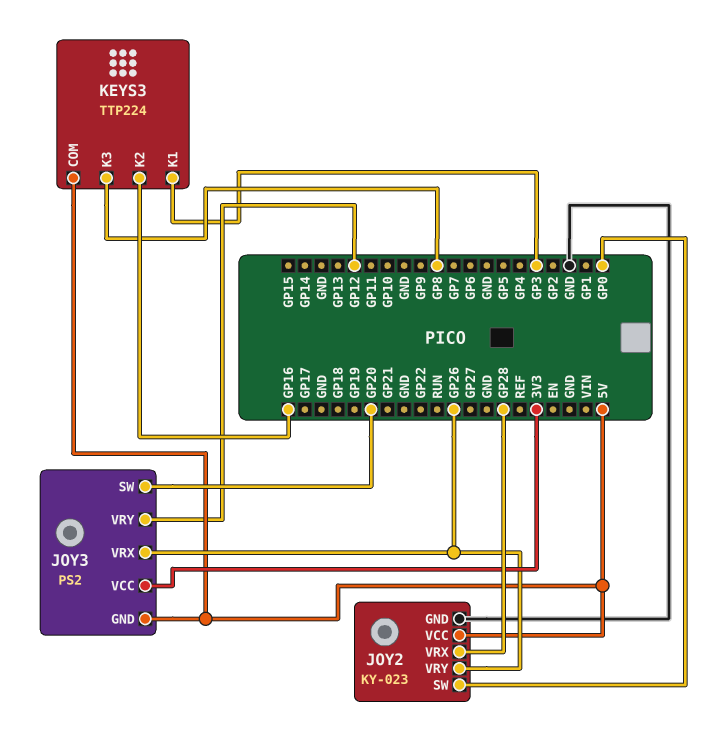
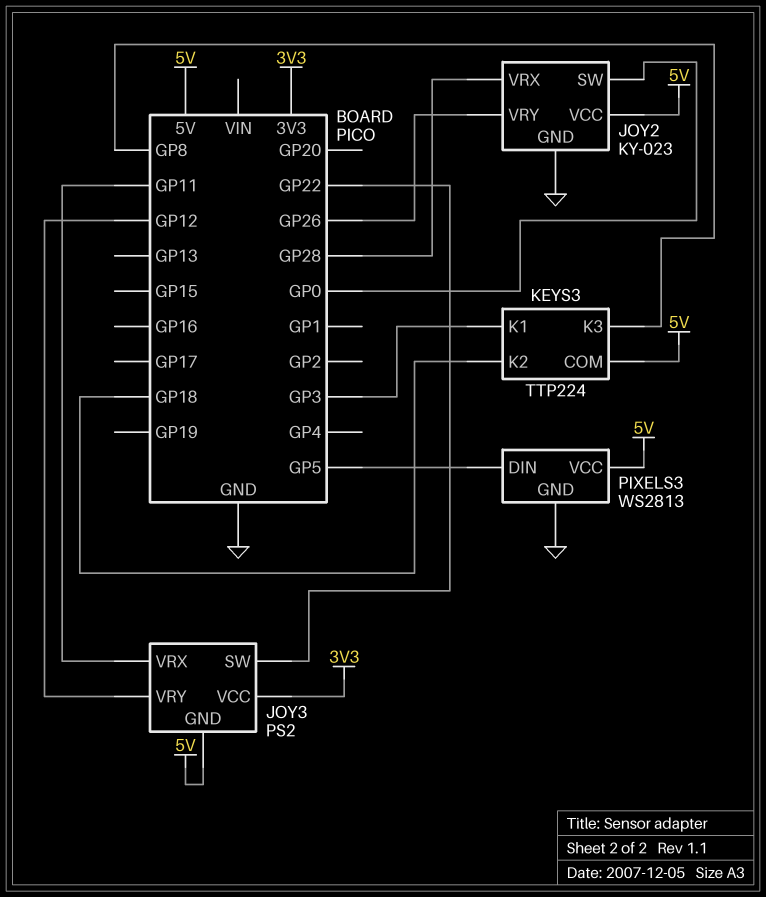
JOY3 pin SW: GP20 -> GP22
JOY3 pin VRX: GP26 -> GP11
KEYS3 pin K2: GP16 -> GP18
PIXELS3: none -> WS2813
PIXELS3 pin DIN: none -> GP5
PIXELS3 pin GND: none -> GND
PIXELS3 pin VCC: none -> 5V

